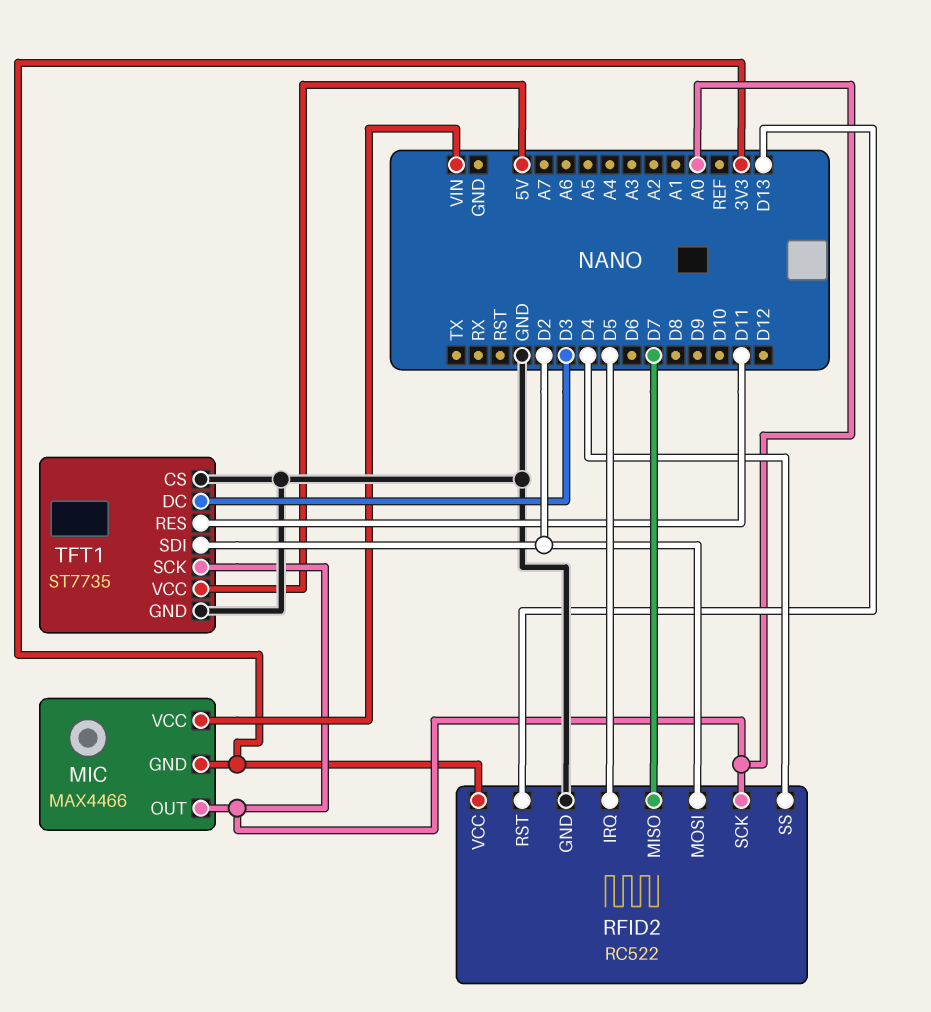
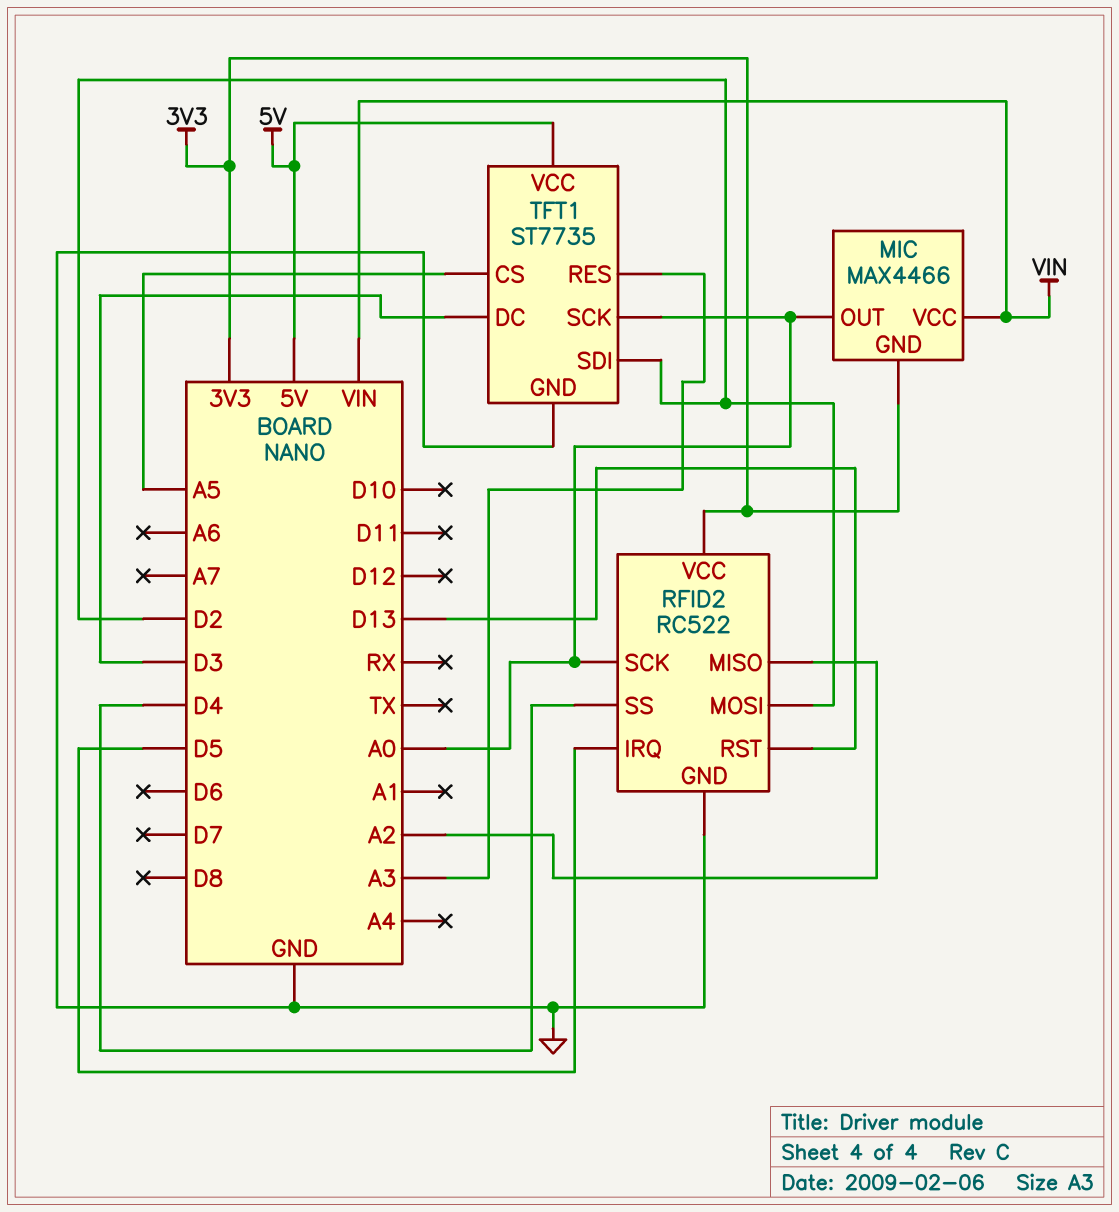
RFID2 pin MISO: D7 -> A2
TFT1 pin CS: GND -> A5
TFT1 pin RES: D11 -> A3

